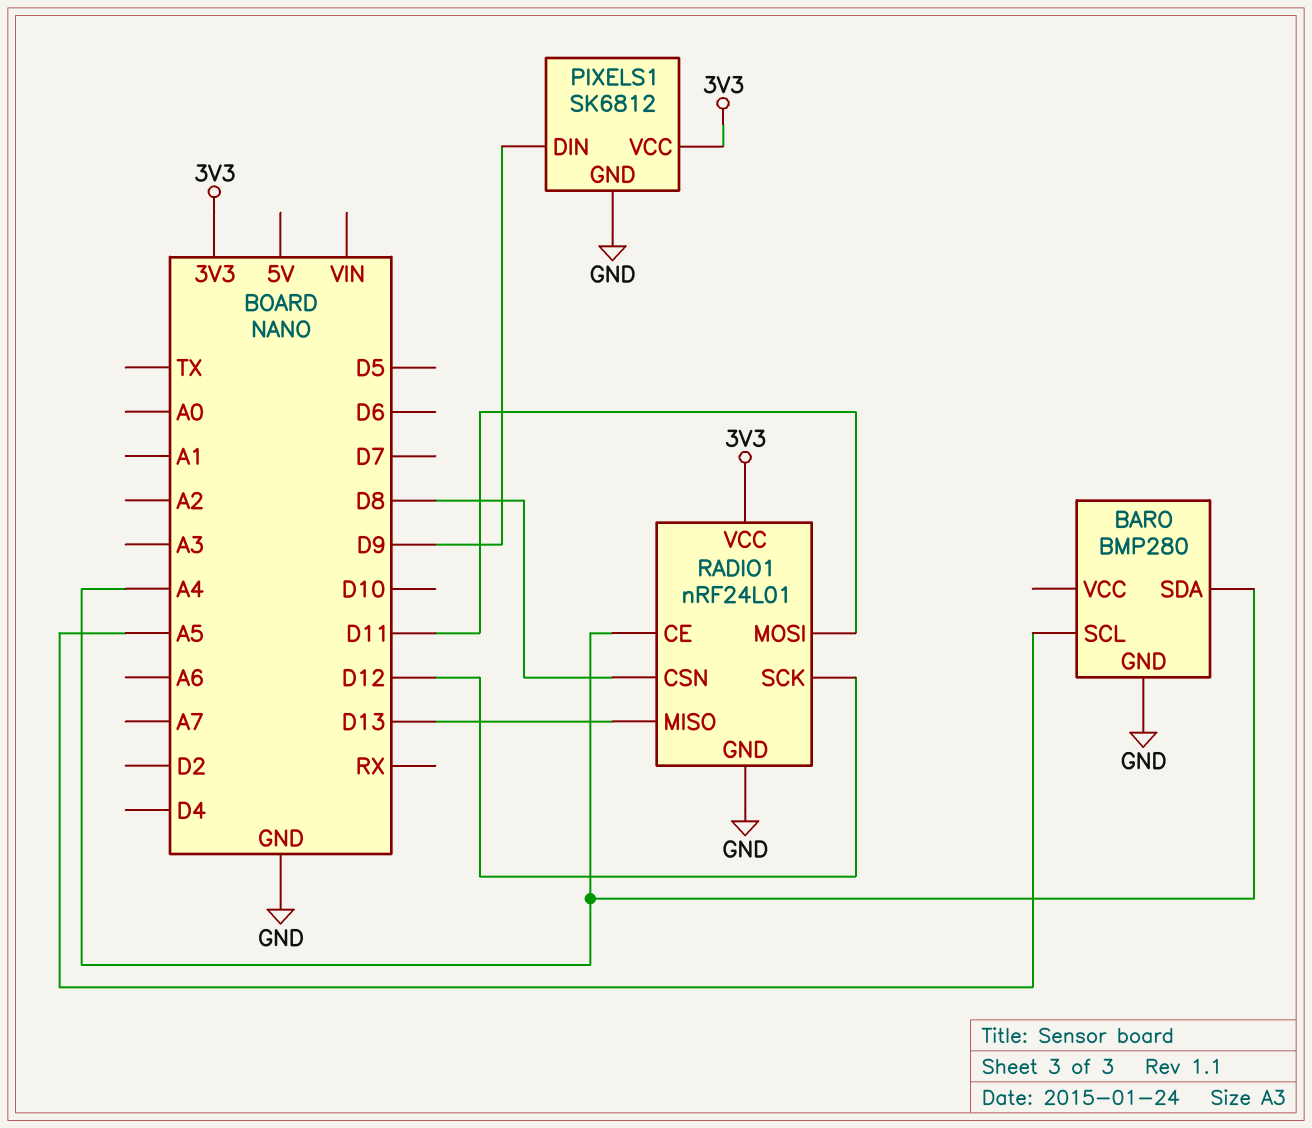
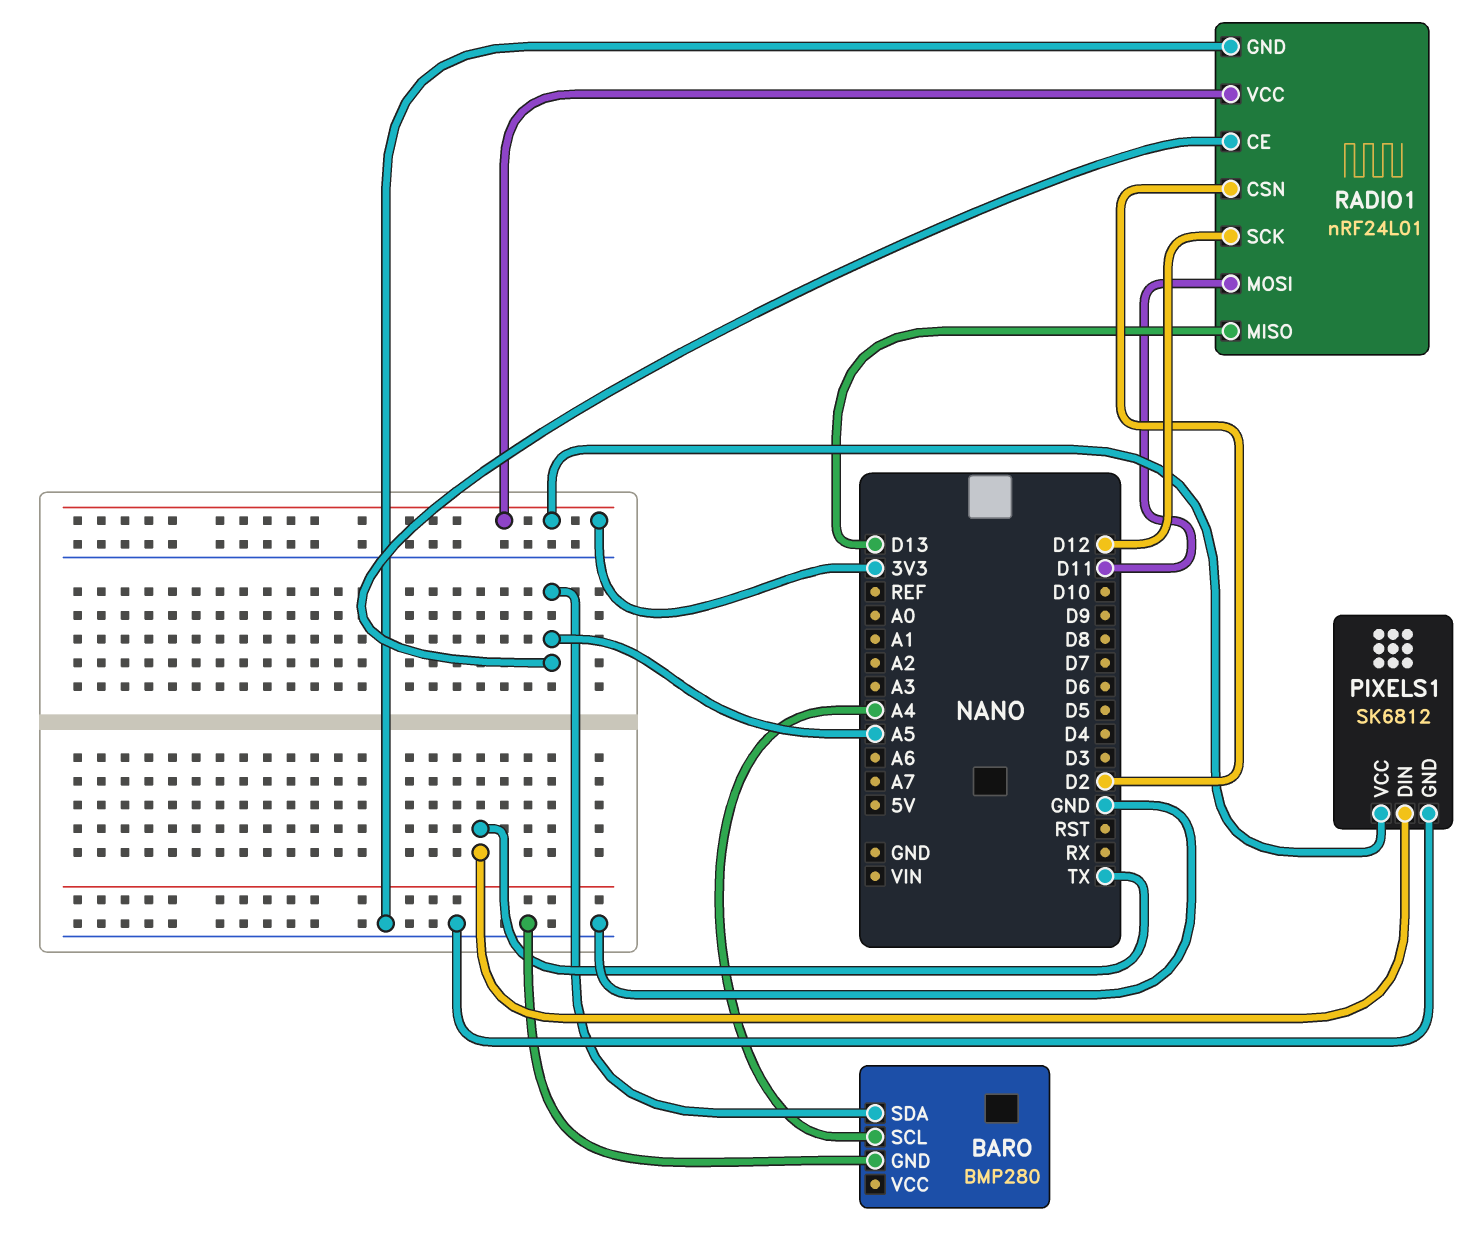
BARO pin SCL: A5 -> A4
BARO pin SDA: A4 -> A5
PIXELS1 pin DIN: D9 -> TX
RADIO1 pin CE: A4 -> A5
RADIO1 pin CSN: D8 -> D2

